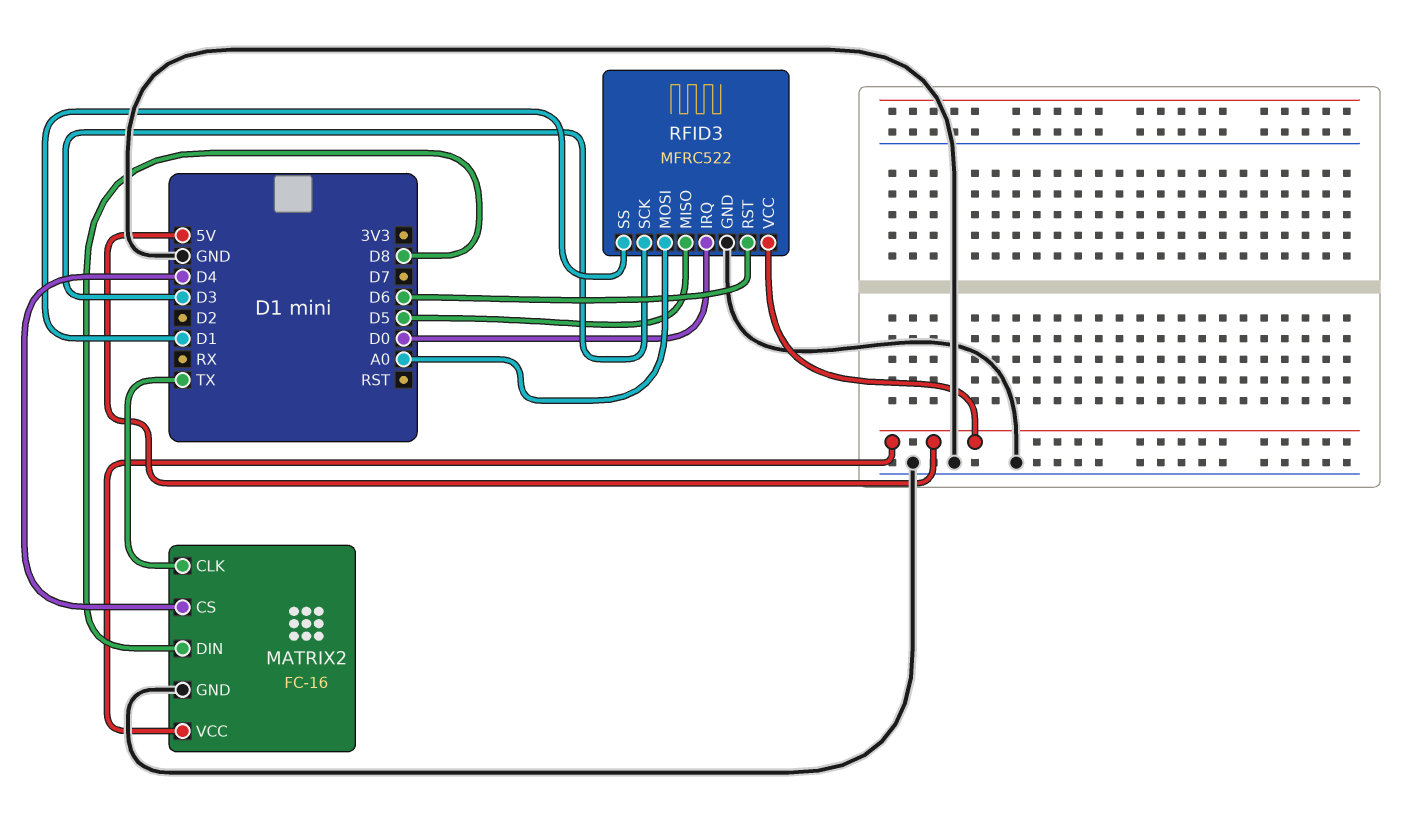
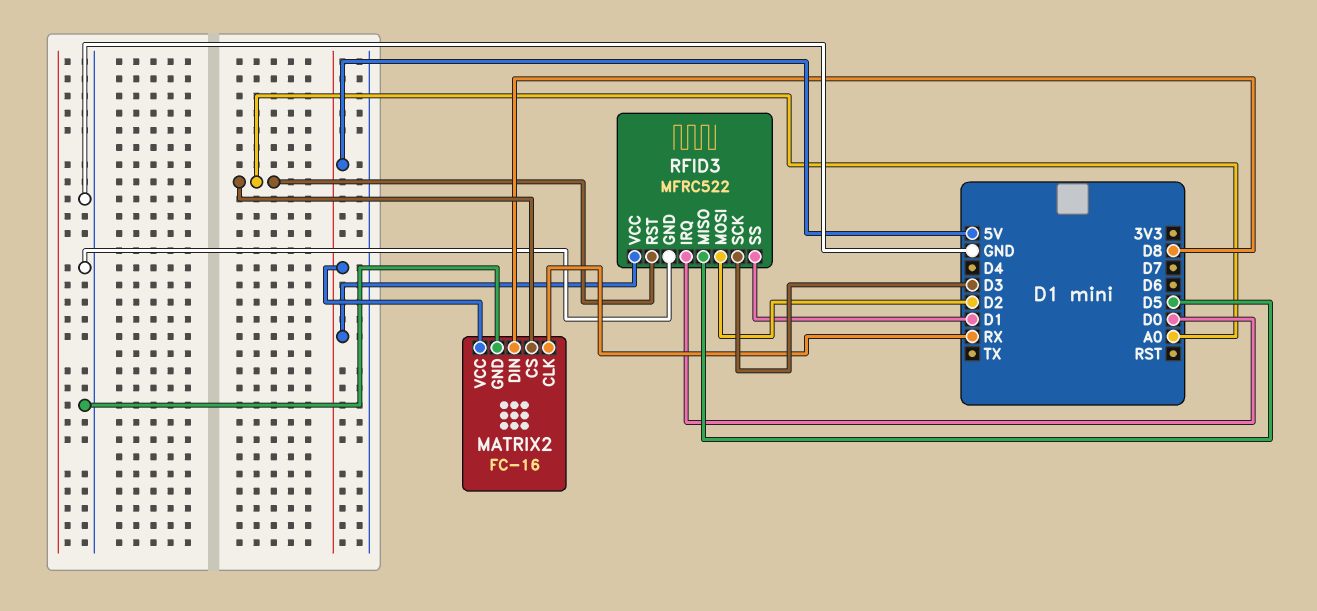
MATRIX2 pin CLK: TX -> RX
MATRIX2 pin CS: D4 -> A0
RFID3 pin MOSI: A0 -> D2
RFID3 pin RST: D6 -> A0

